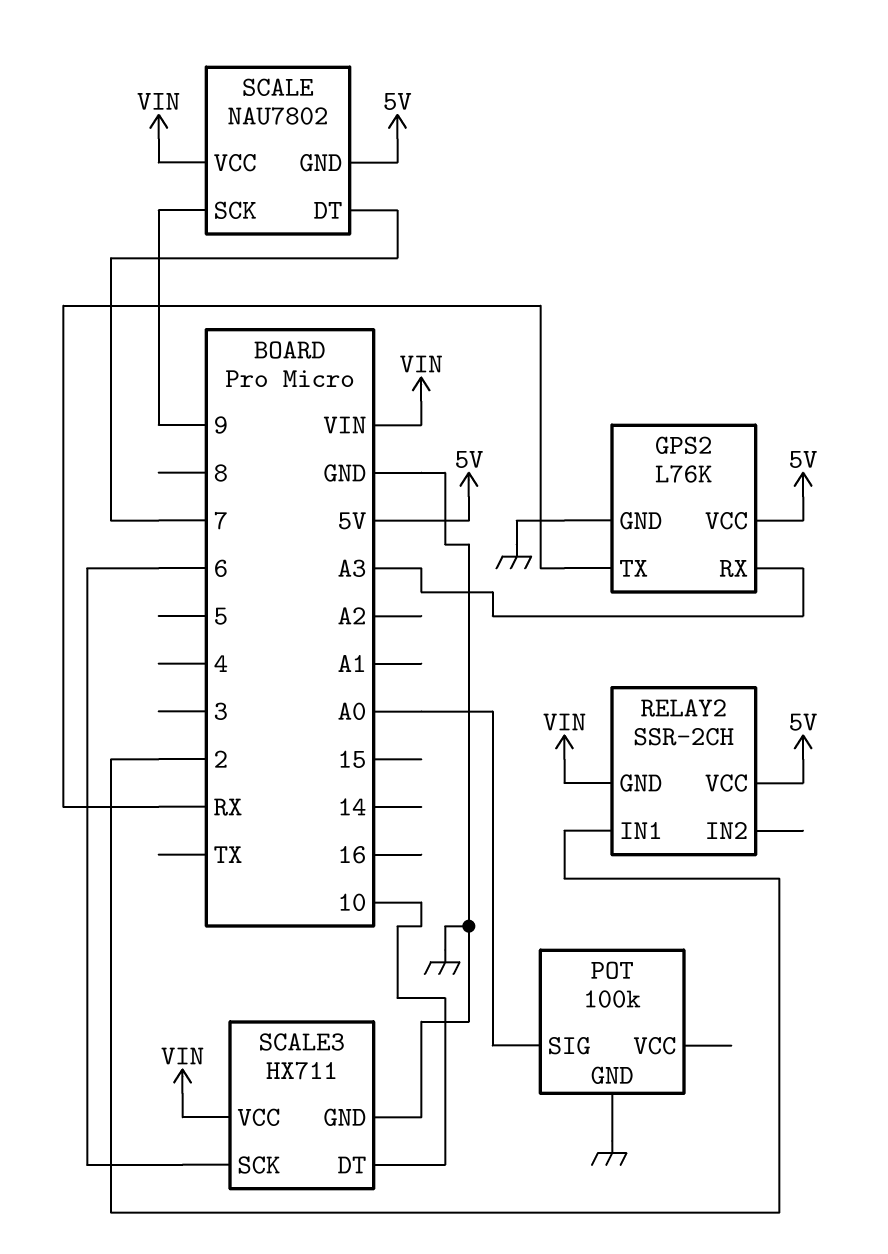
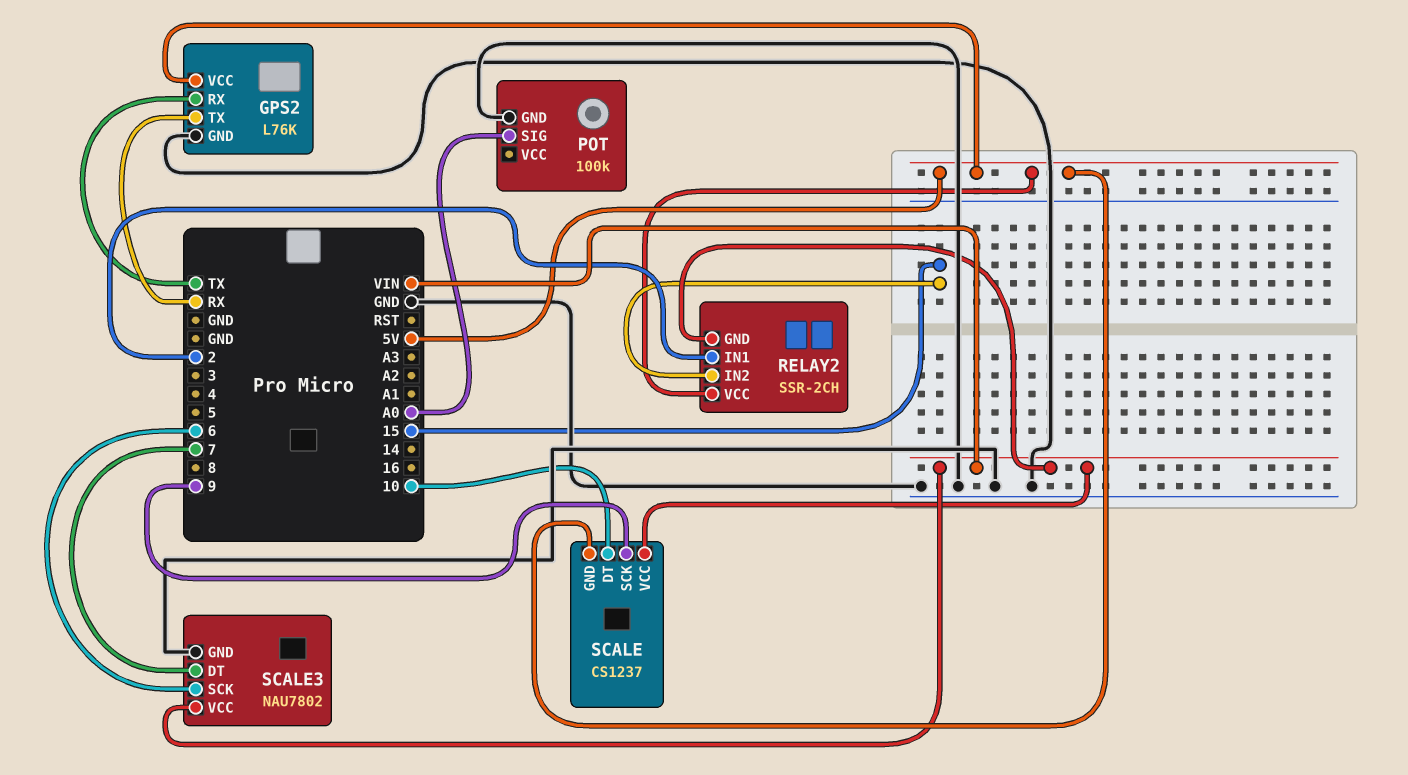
GPS2 pin RX: A3 -> TX
RELAY2 pin IN2: none -> 15
SCALE: NAU7802 -> CS1237
SCALE pin DT: 7 -> 10
SCALE3: HX711 -> NAU7802
SCALE3 pin DT: 10 -> 7

